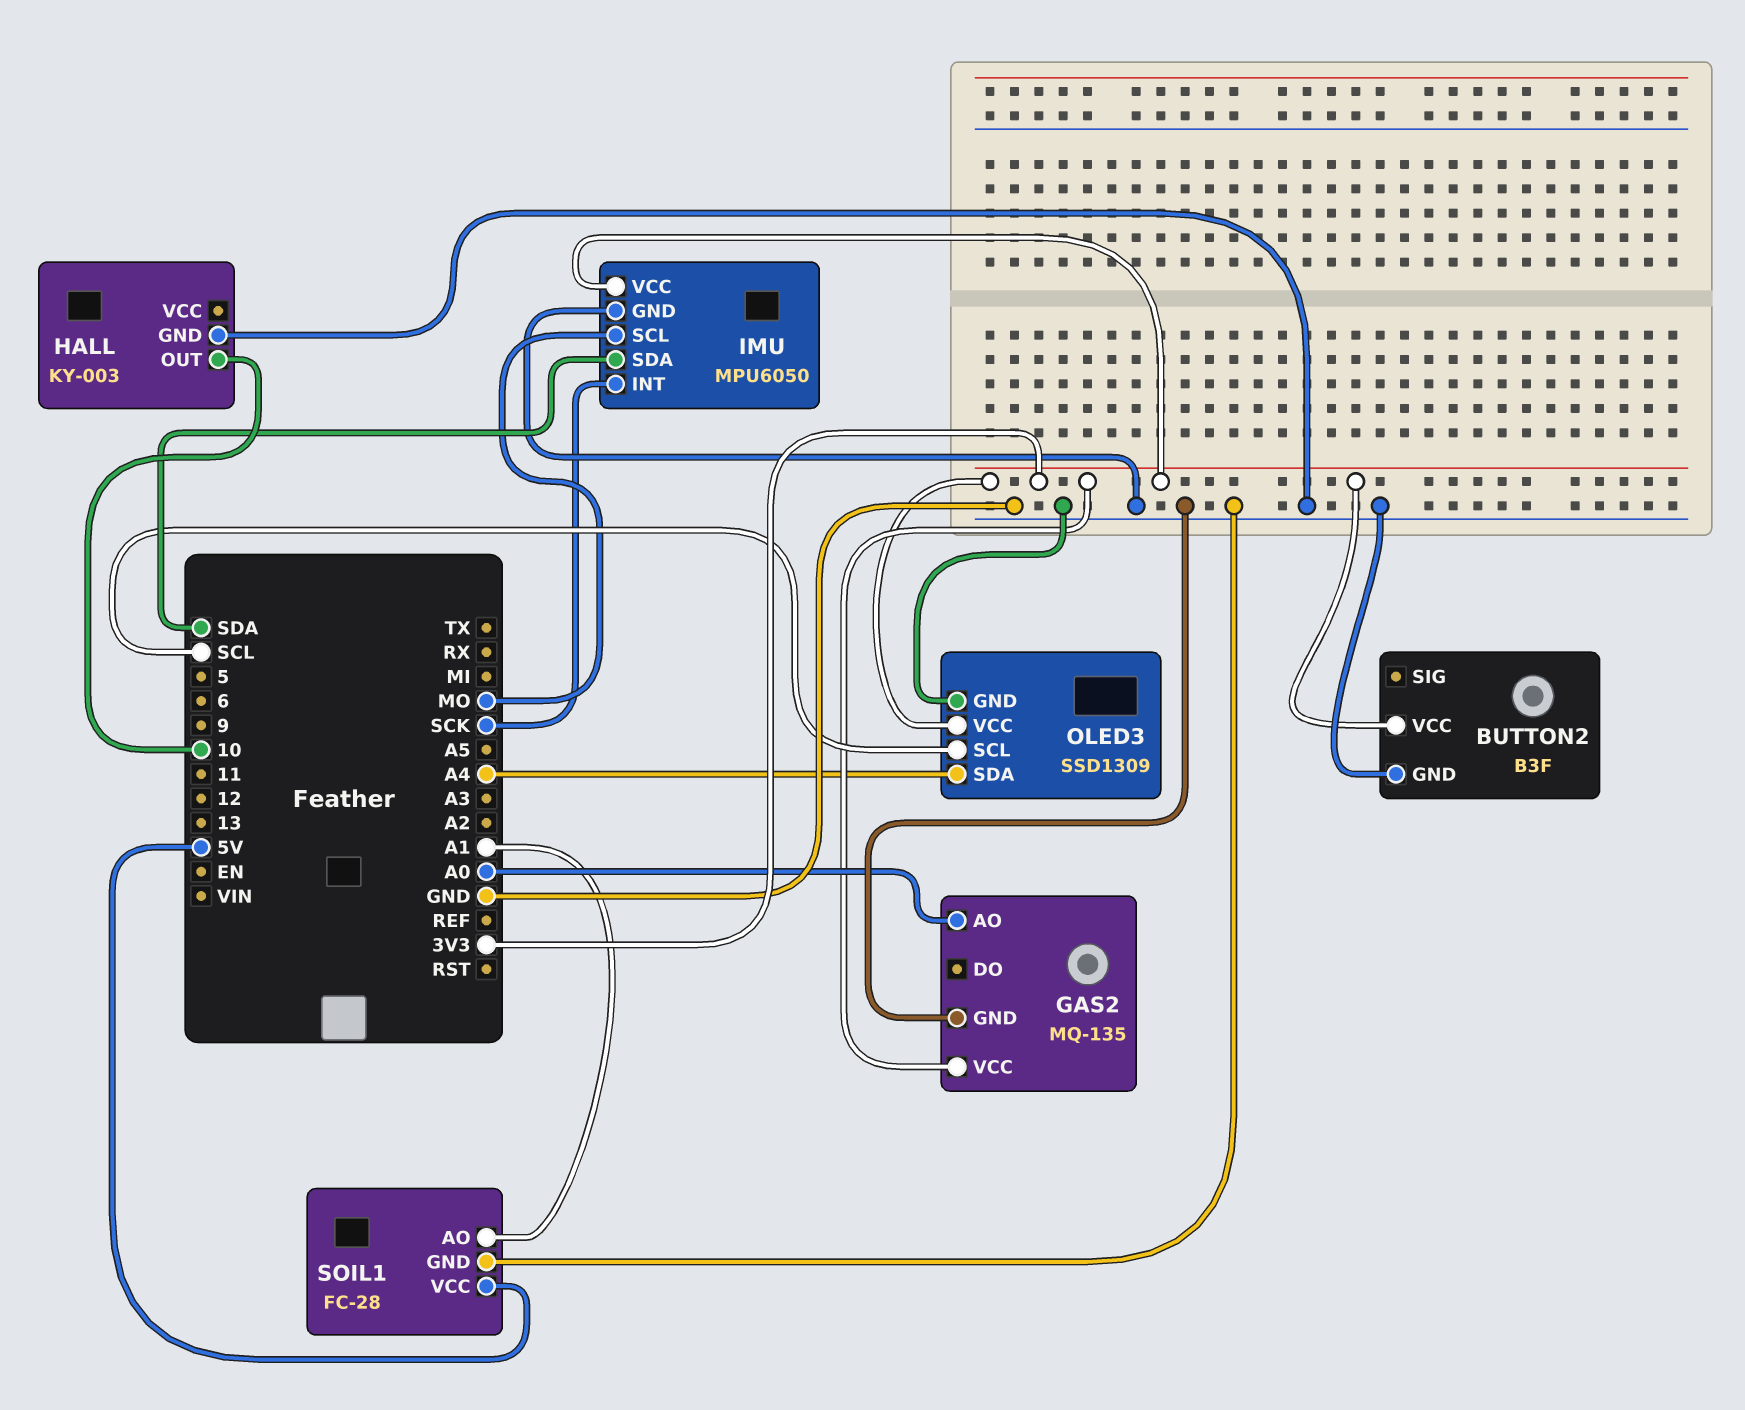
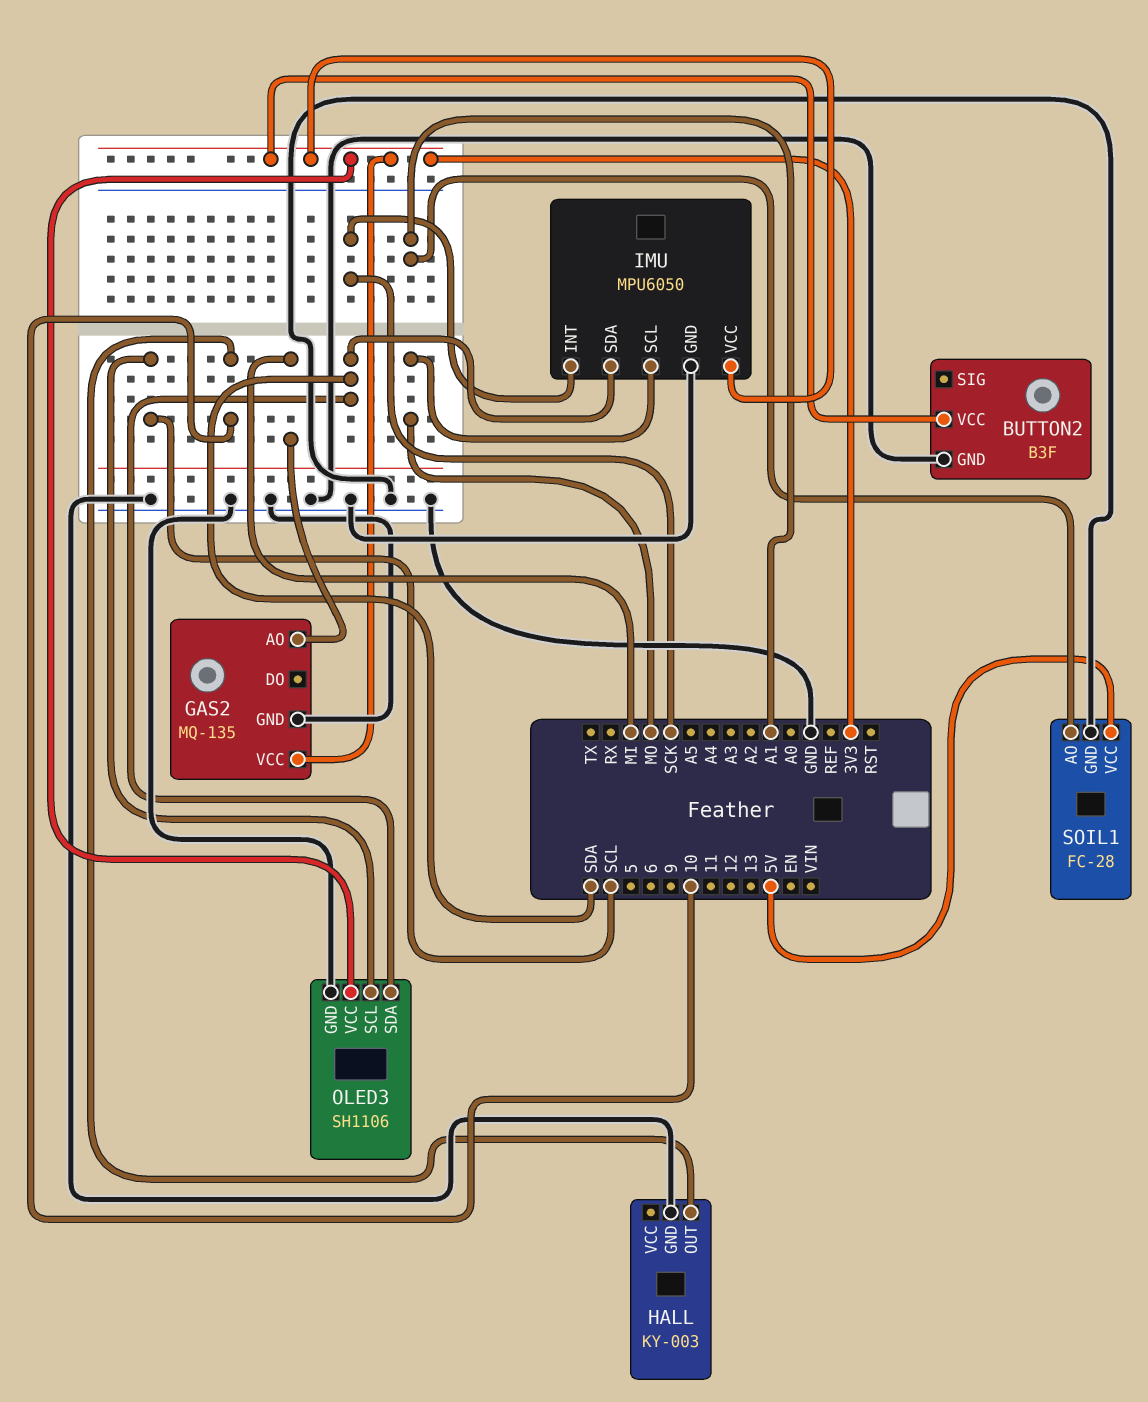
GAS2 pin AO: A0 -> MI
OLED3: SSD1309 -> SH1106
OLED3 pin SDA: A4 -> SDA

